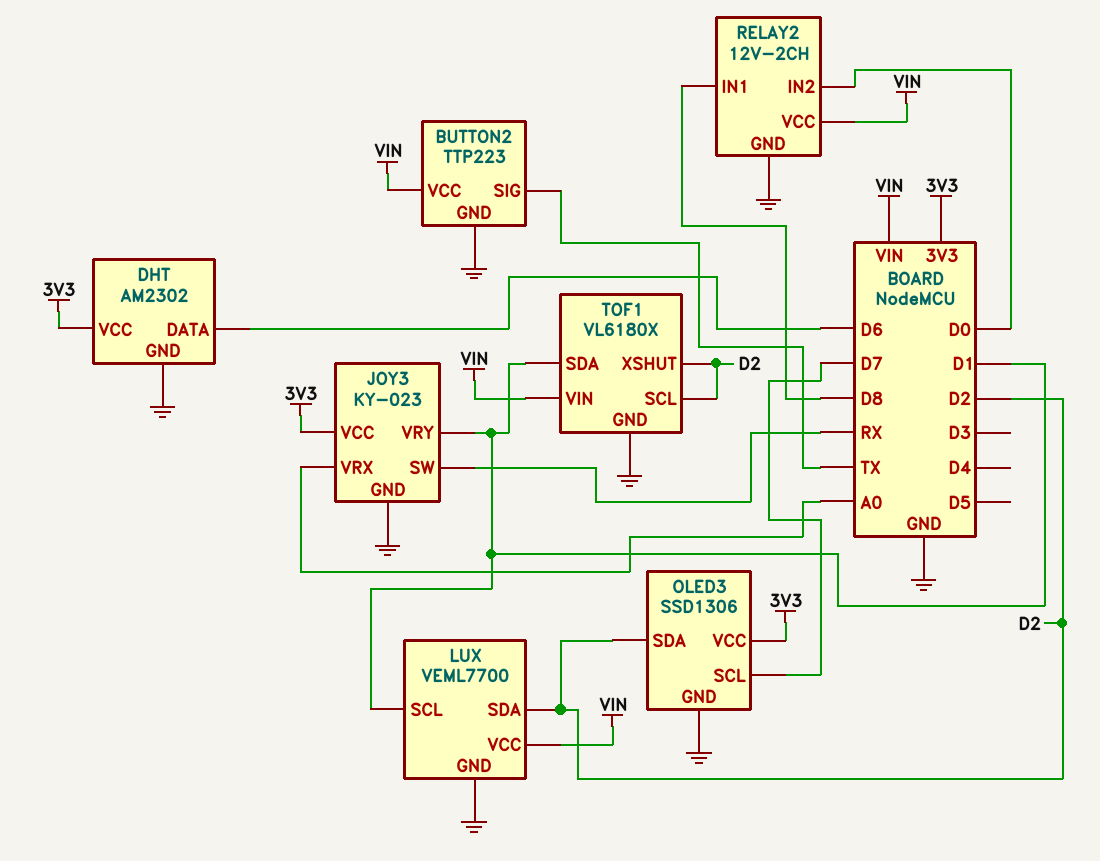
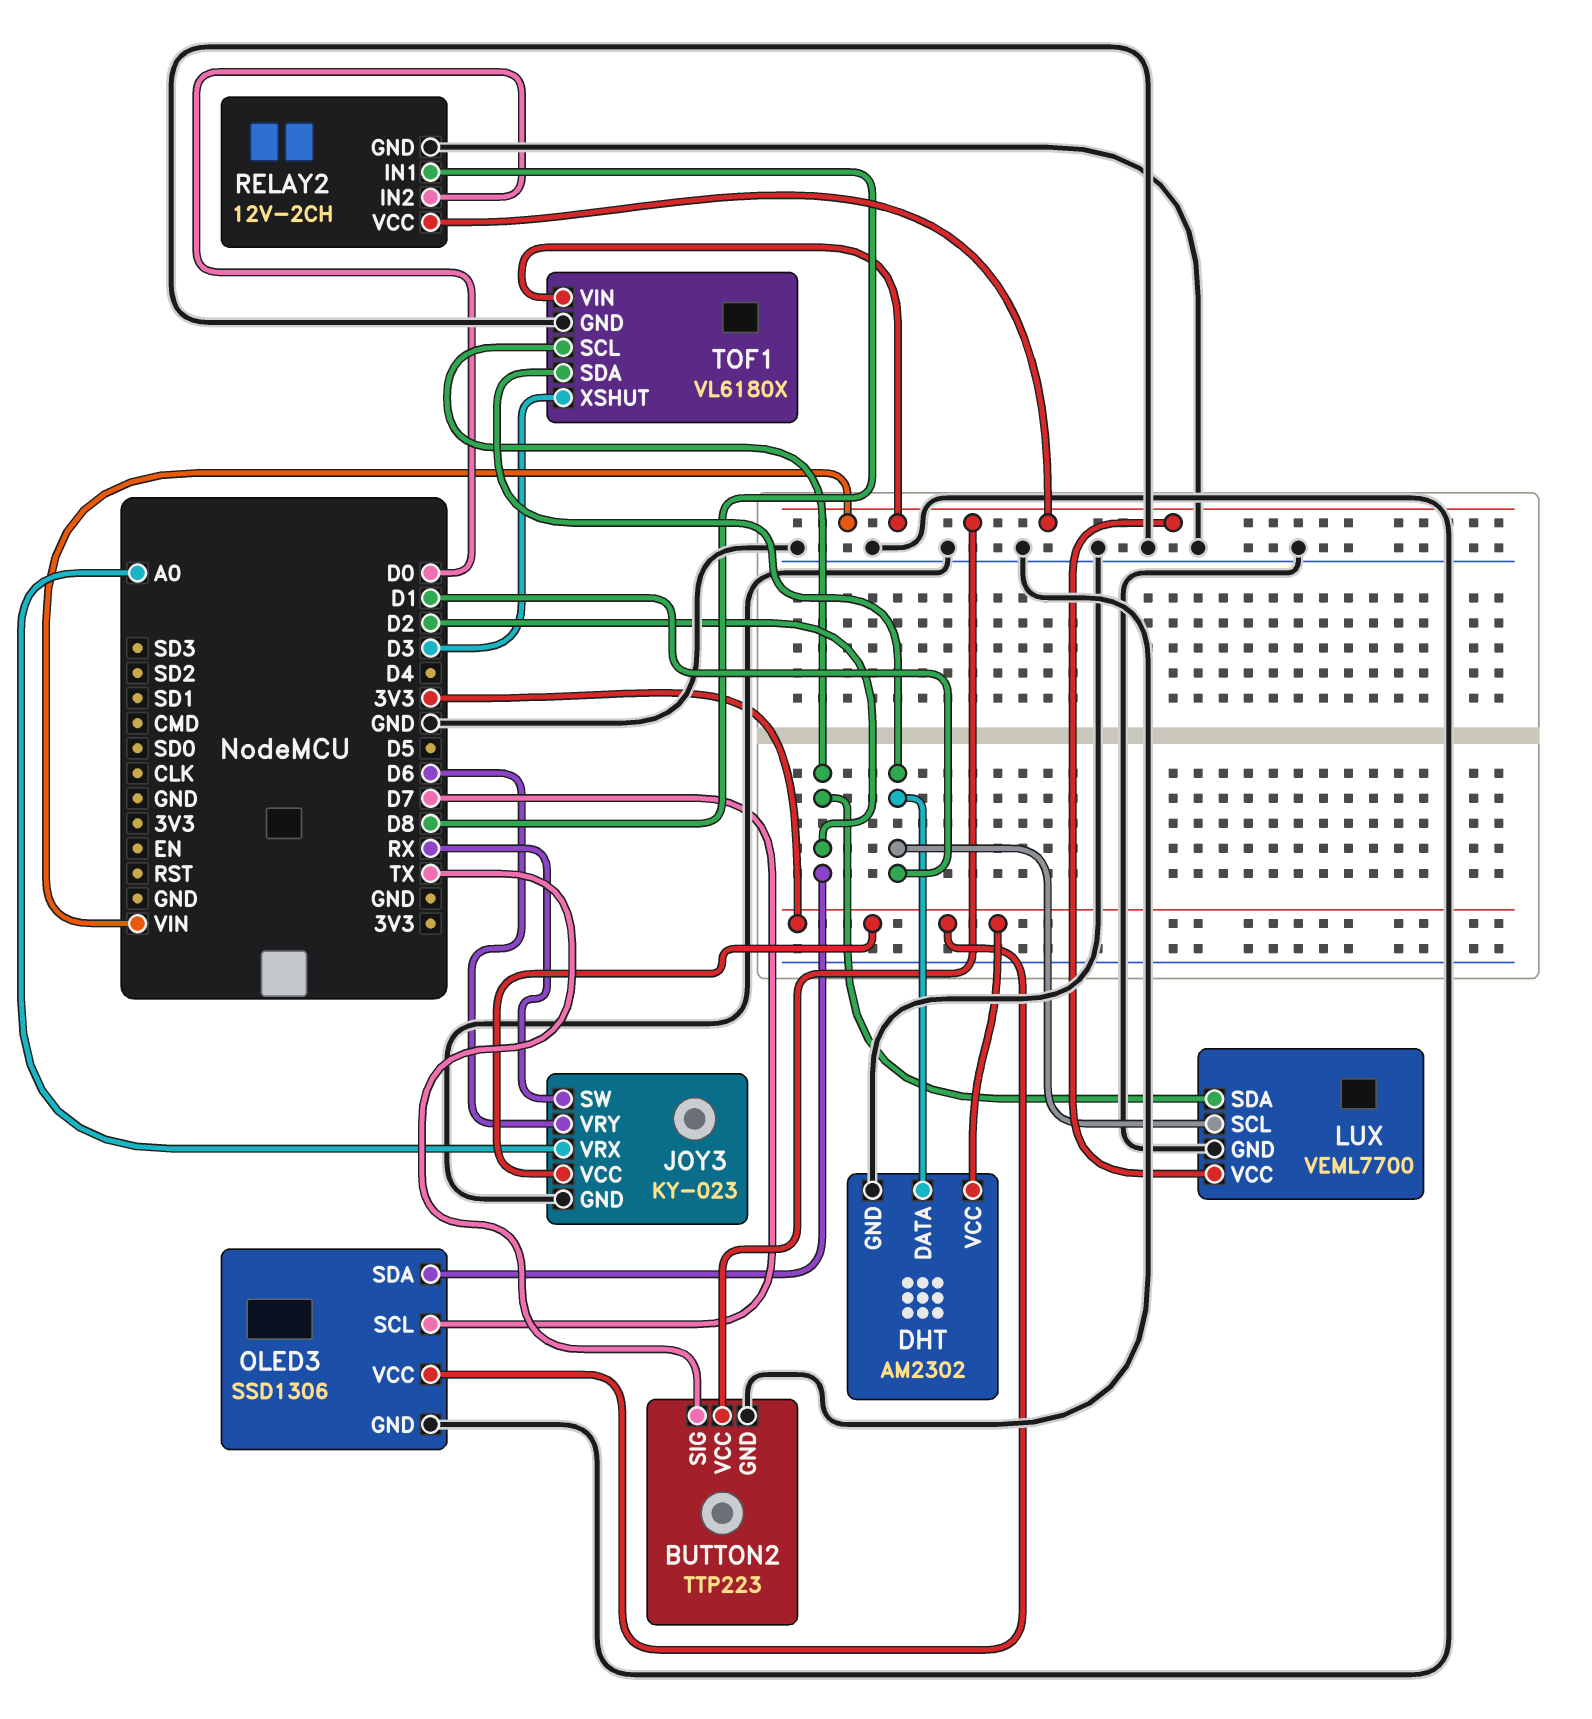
DHT pin DATA: D6 -> D1
JOY3 pin VRY: D1 -> D6
TOF1 pin XSHUT: D2 -> D3

